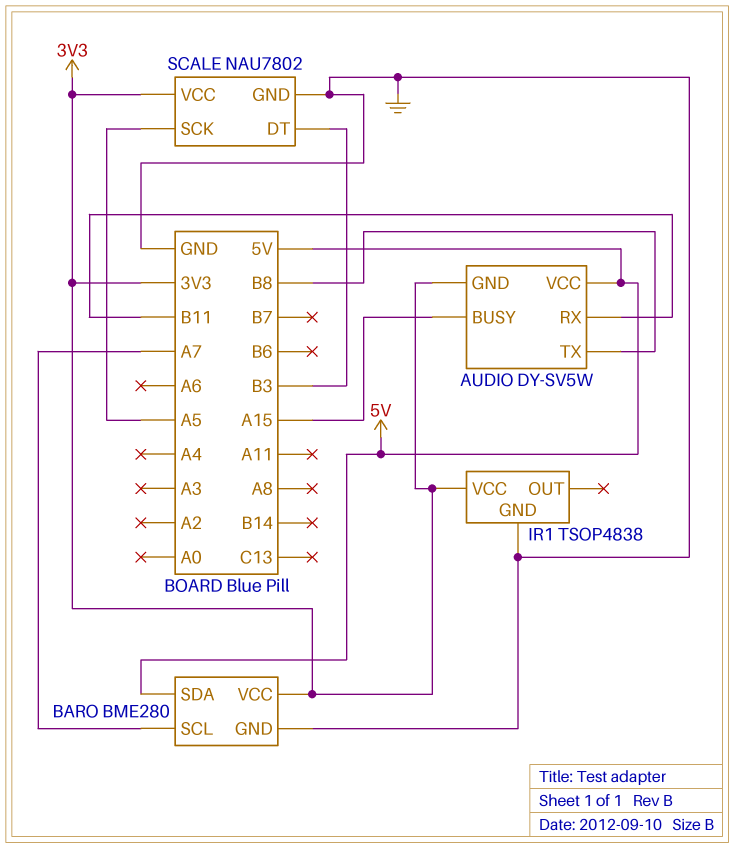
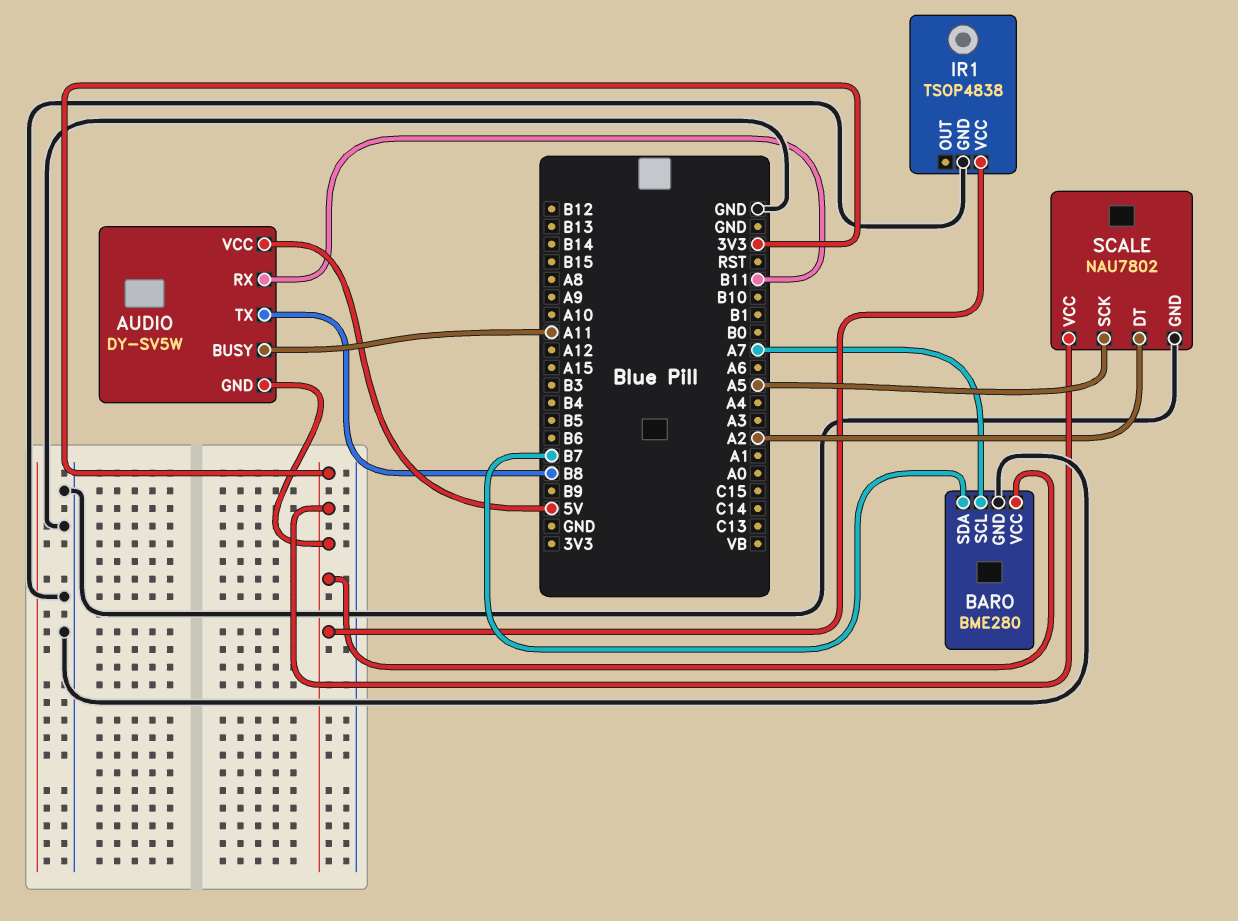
AUDIO pin BUSY: A15 -> A11
BARO pin SDA: 5V -> B7
SCALE pin DT: B3 -> A2

